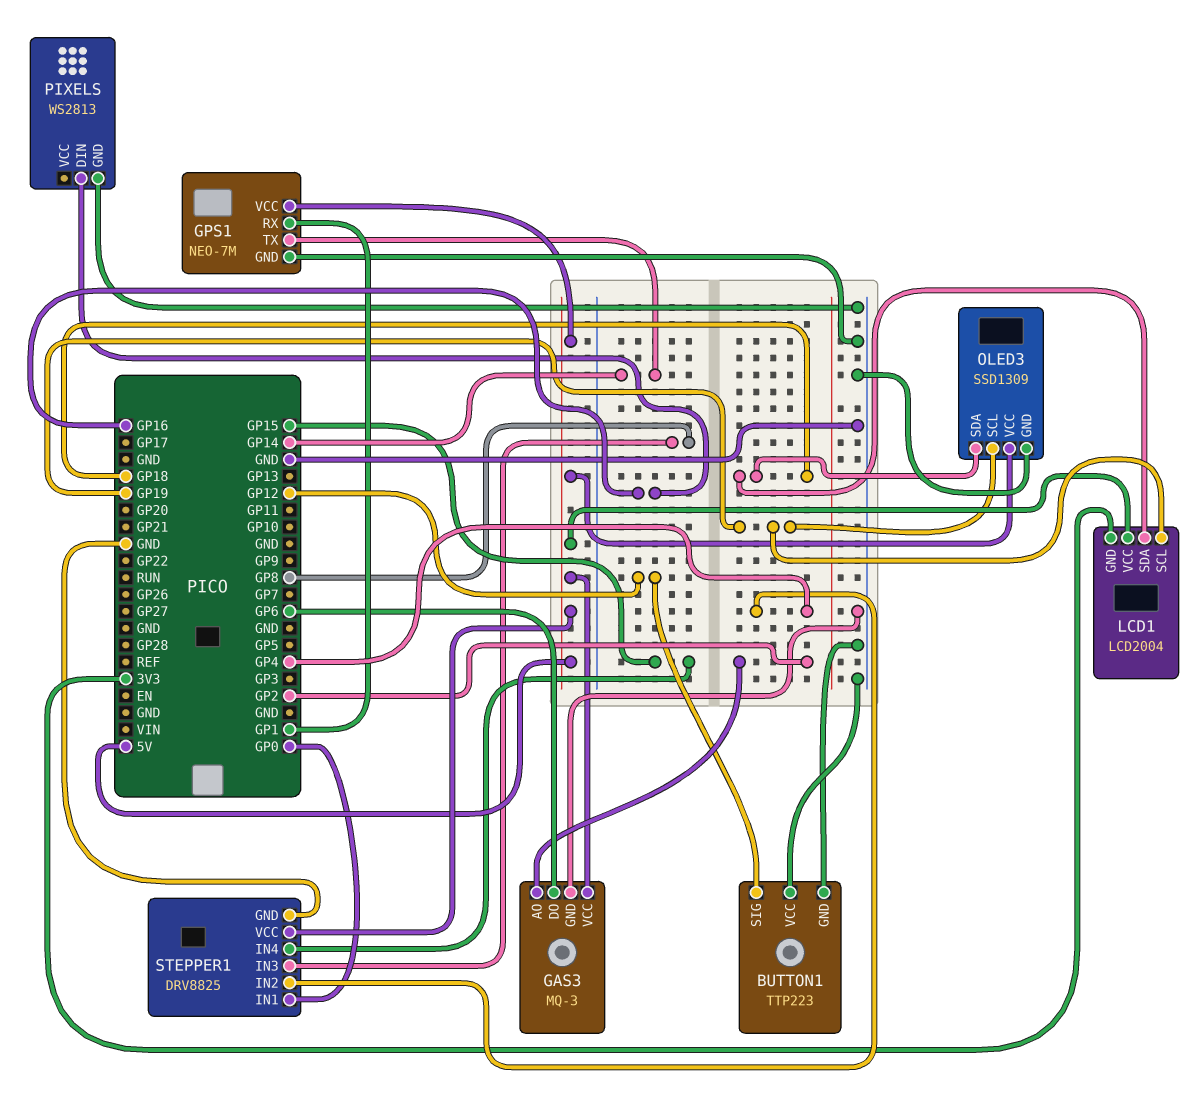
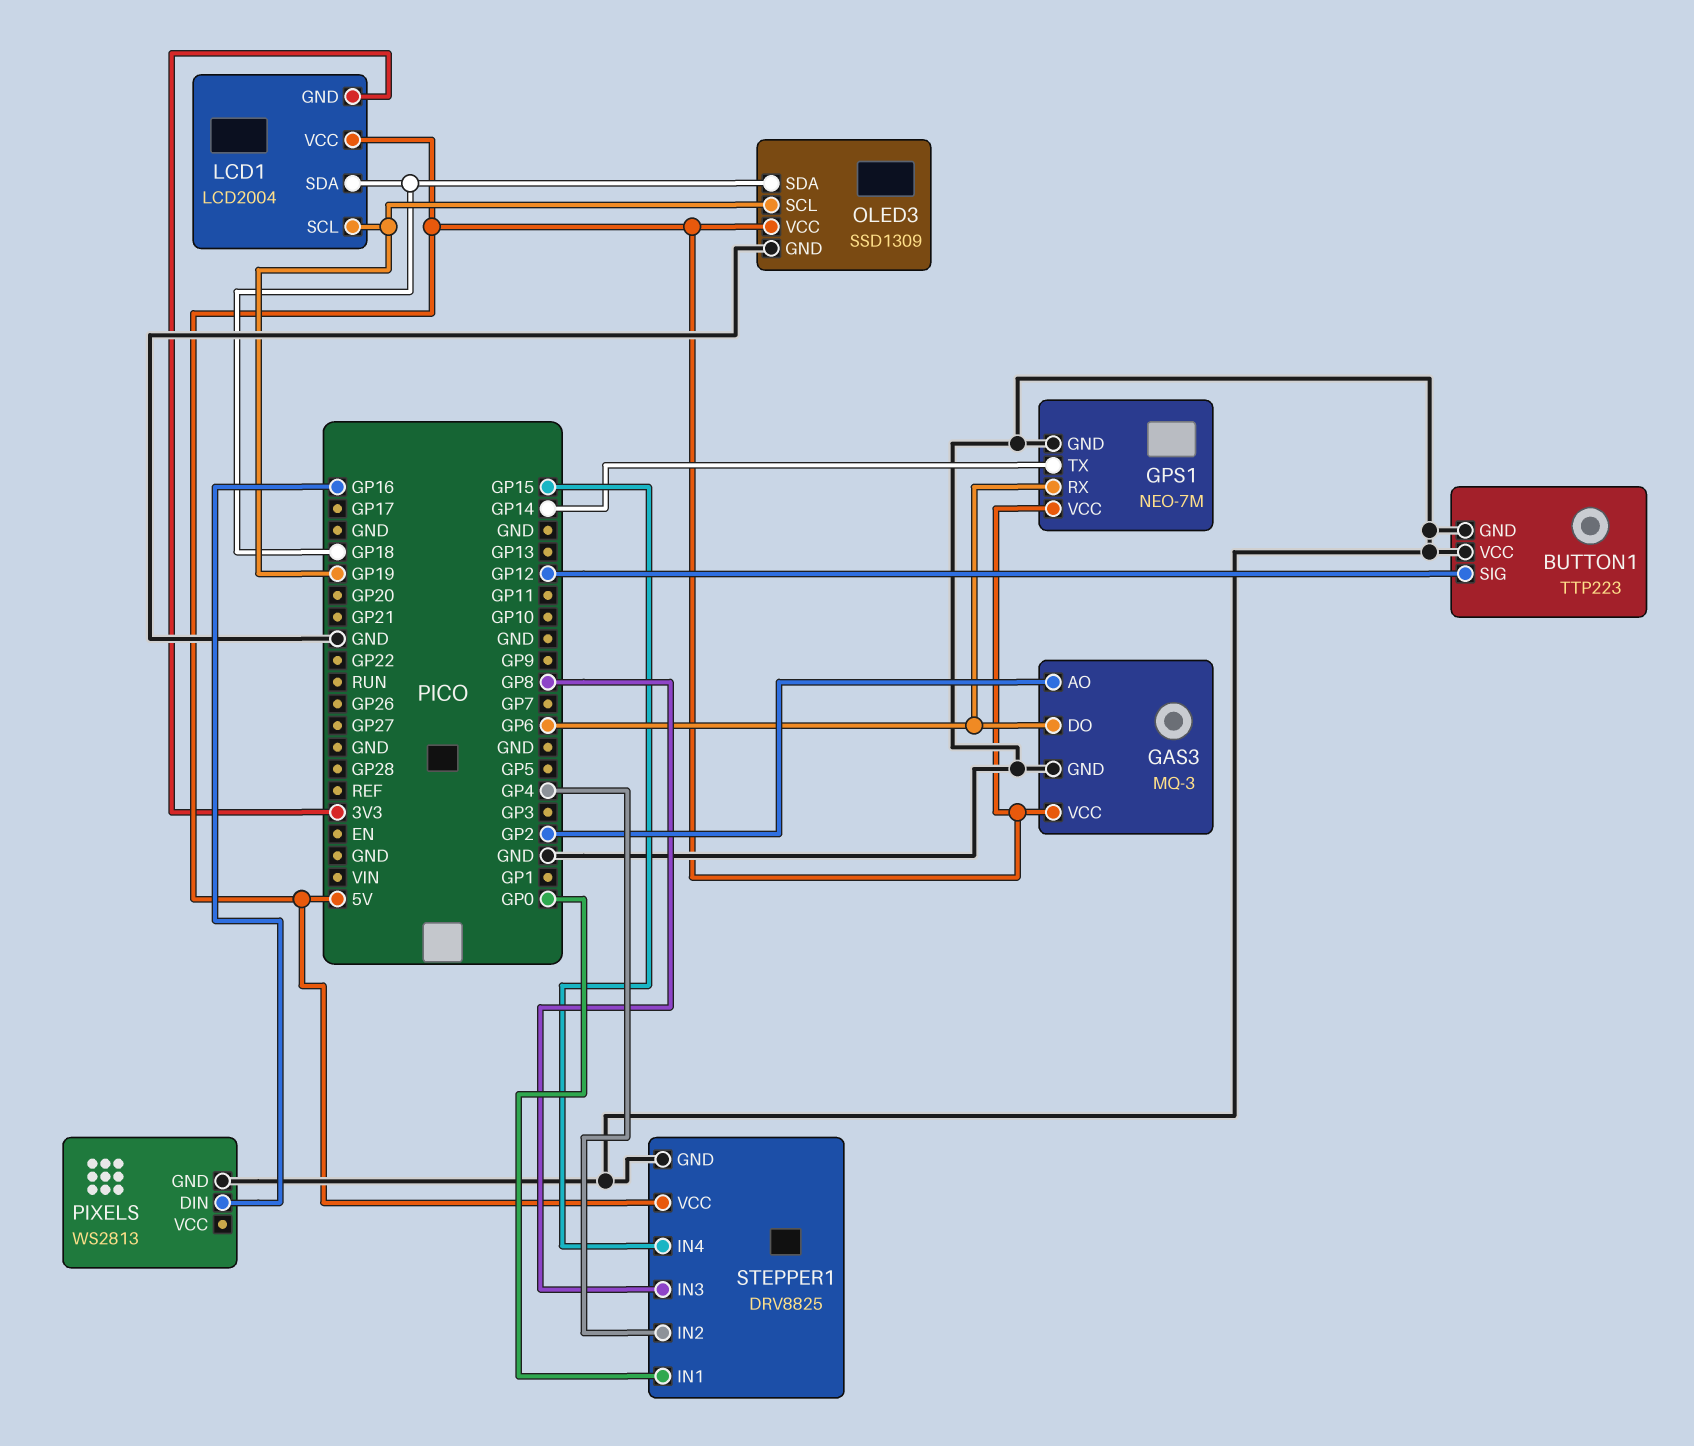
GPS1 pin RX: GP1 -> GP6

